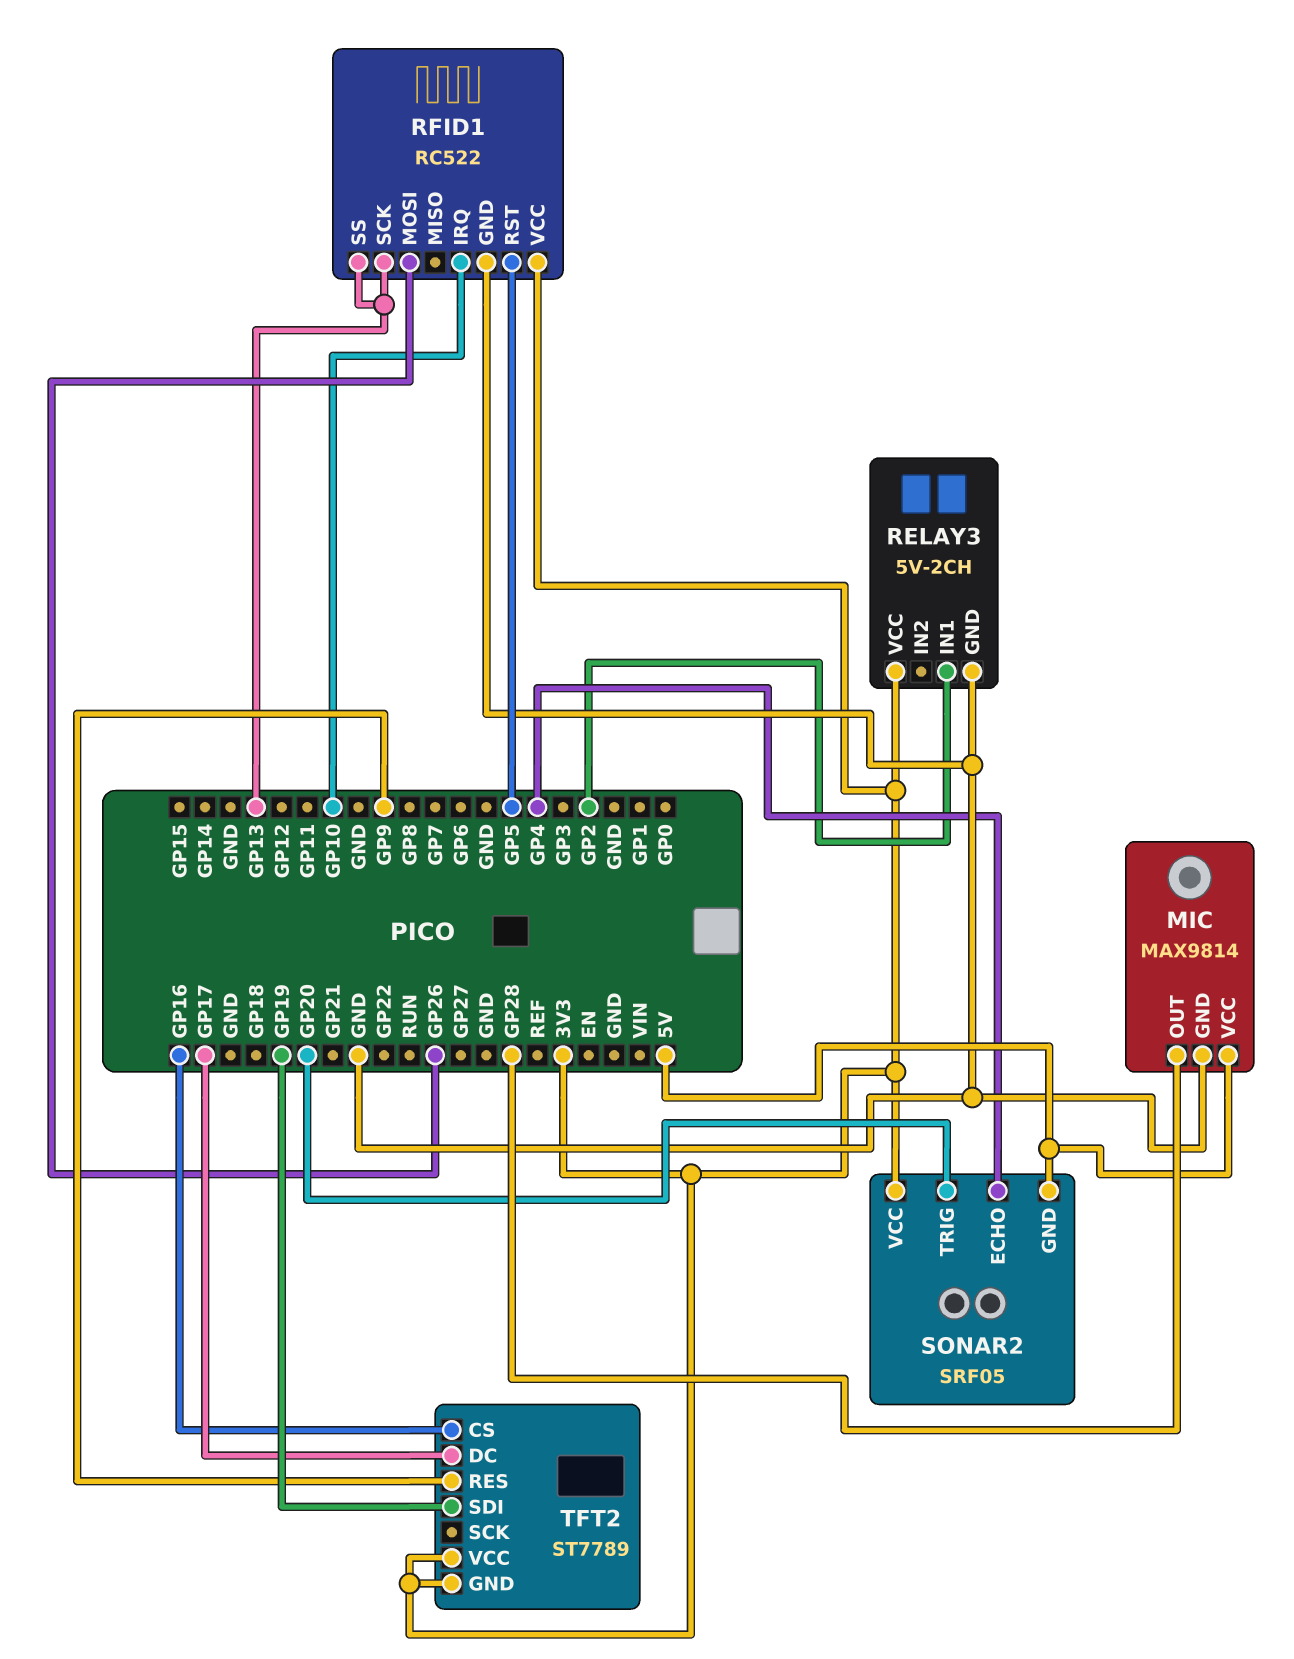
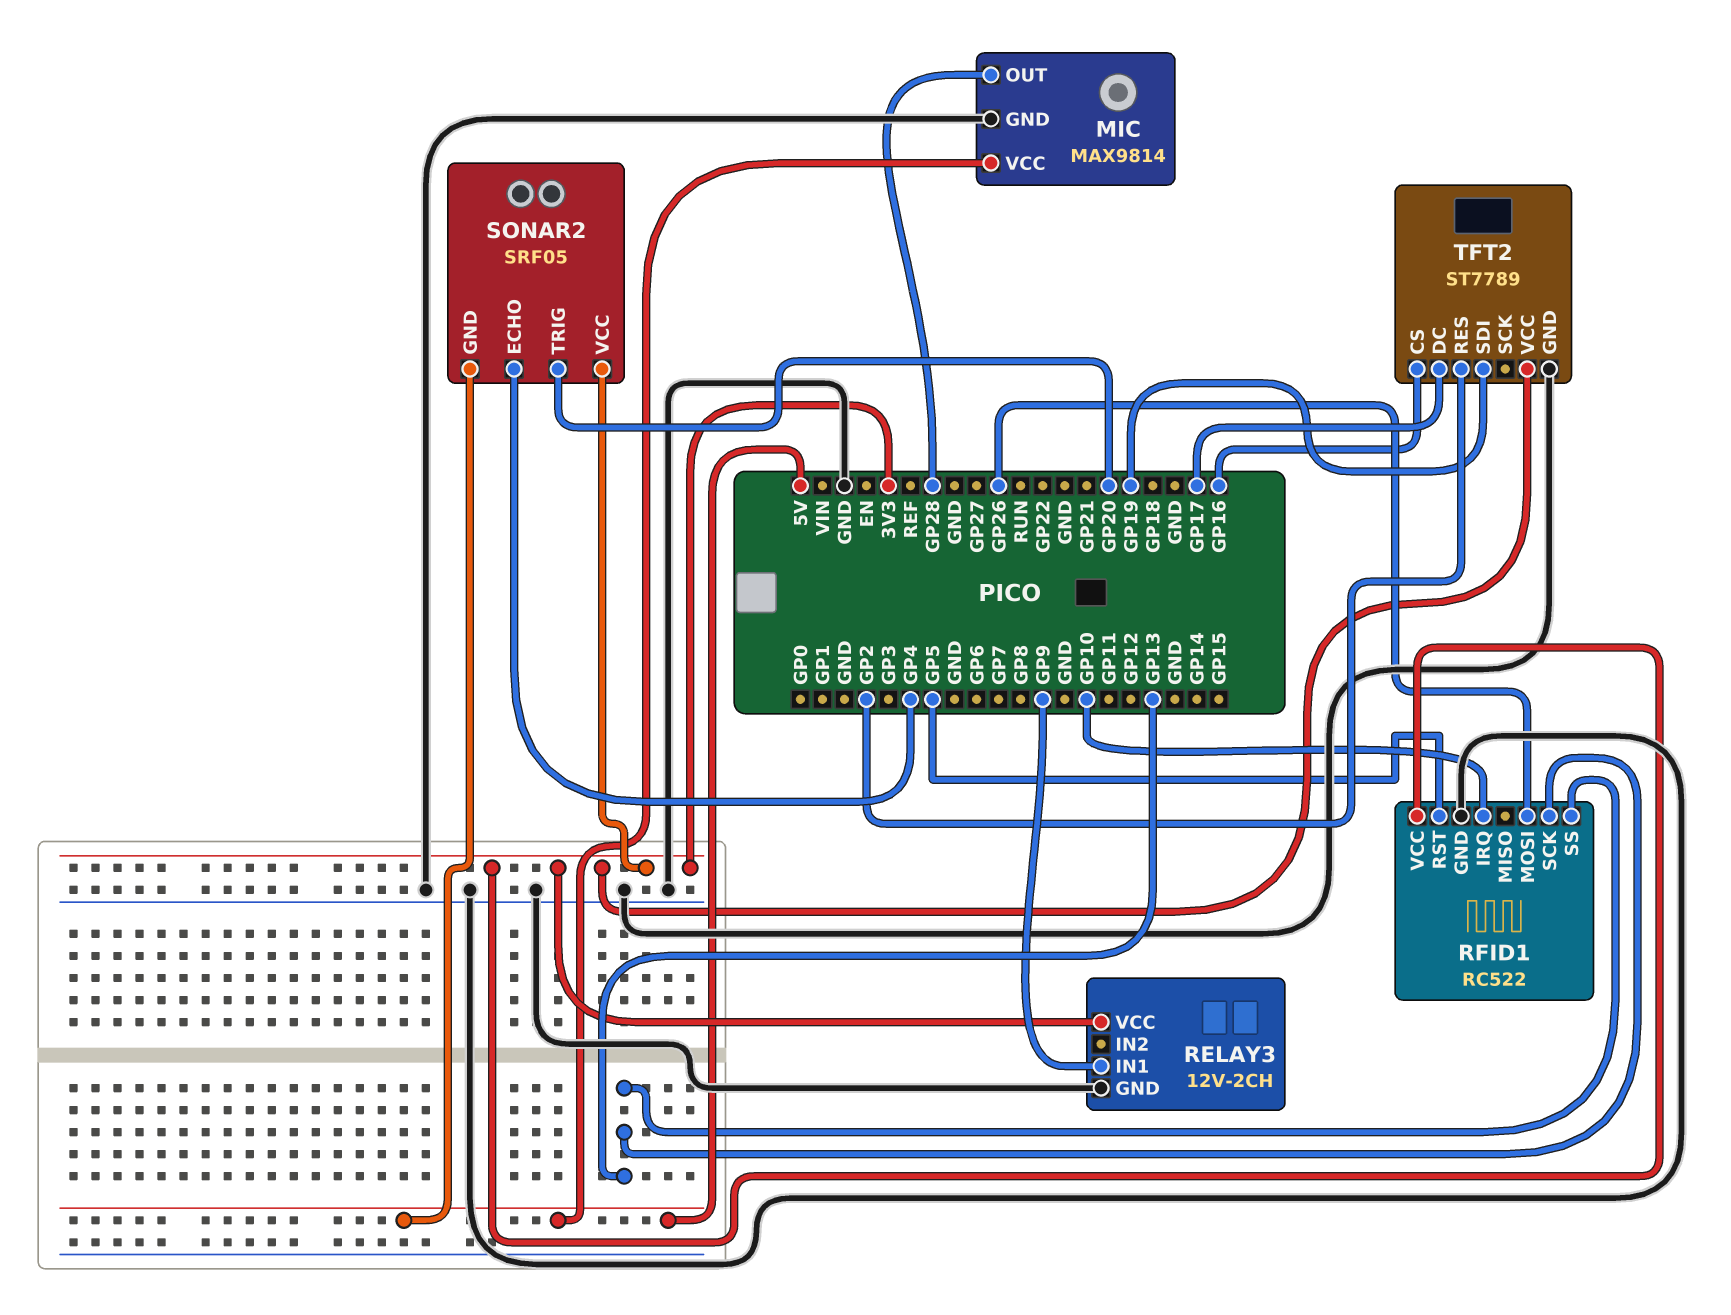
RELAY3: 5V-2CH -> 12V-2CH
RELAY3 pin IN1: GP2 -> GP9
TFT2 pin GND: 3V3 -> GND
TFT2 pin RES: GP9 -> GP2

